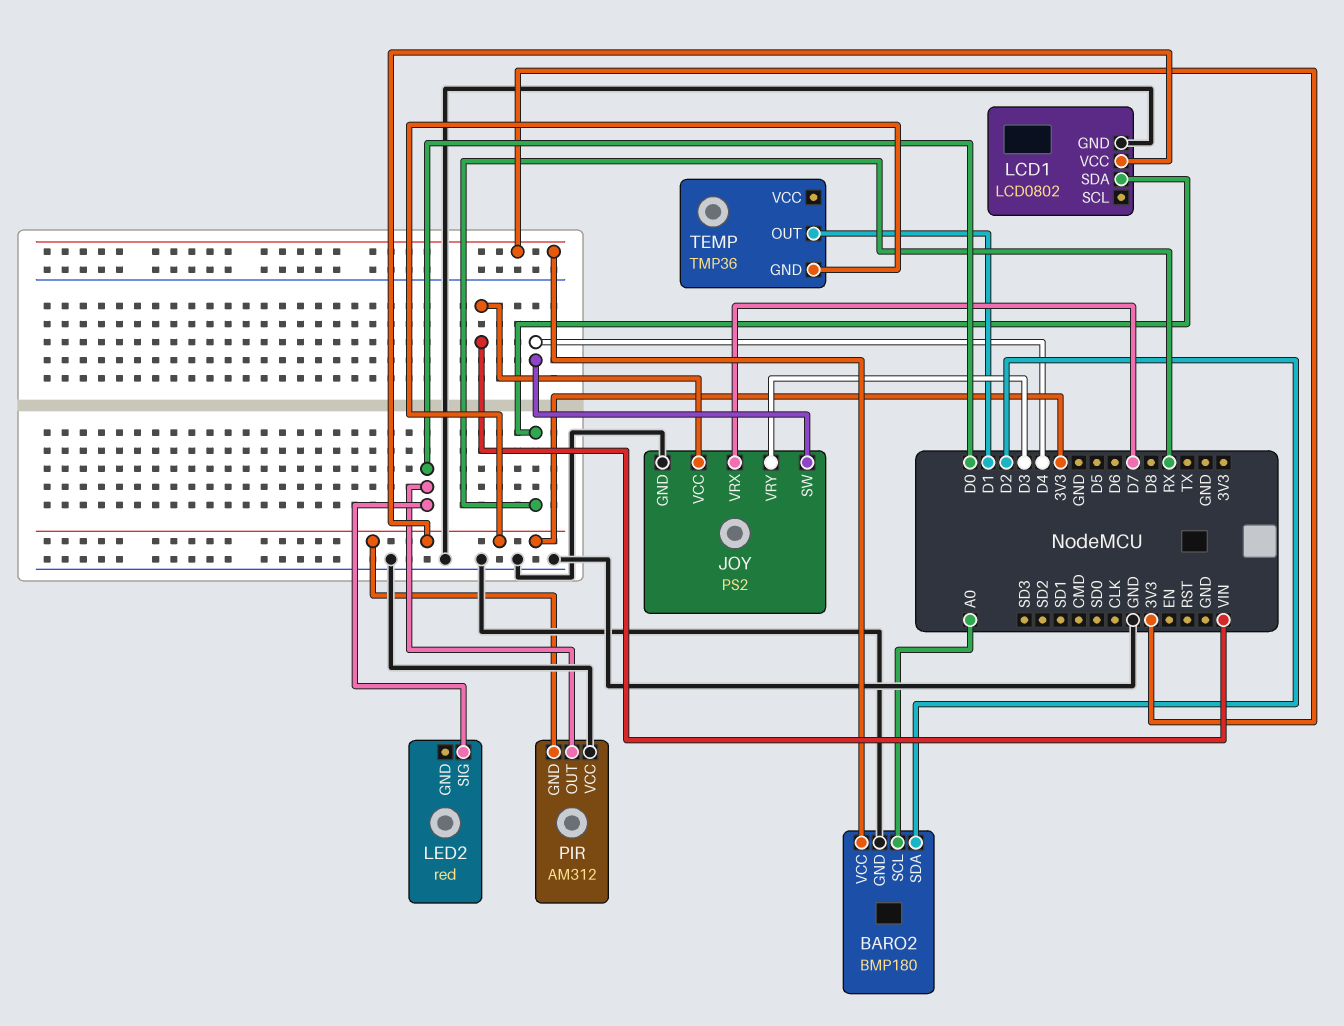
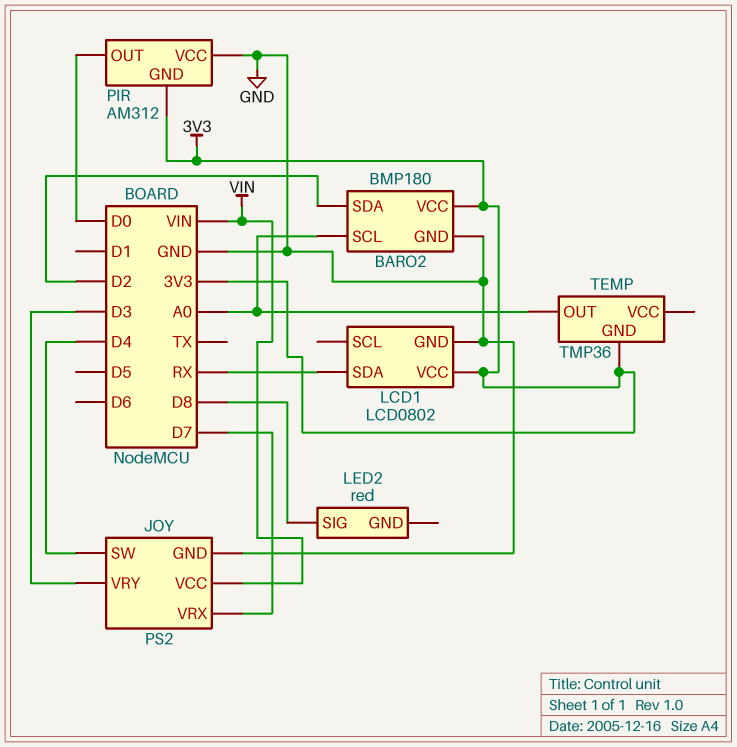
LED2 pin SIG: D0 -> D8
TEMP pin OUT: D1 -> A0

